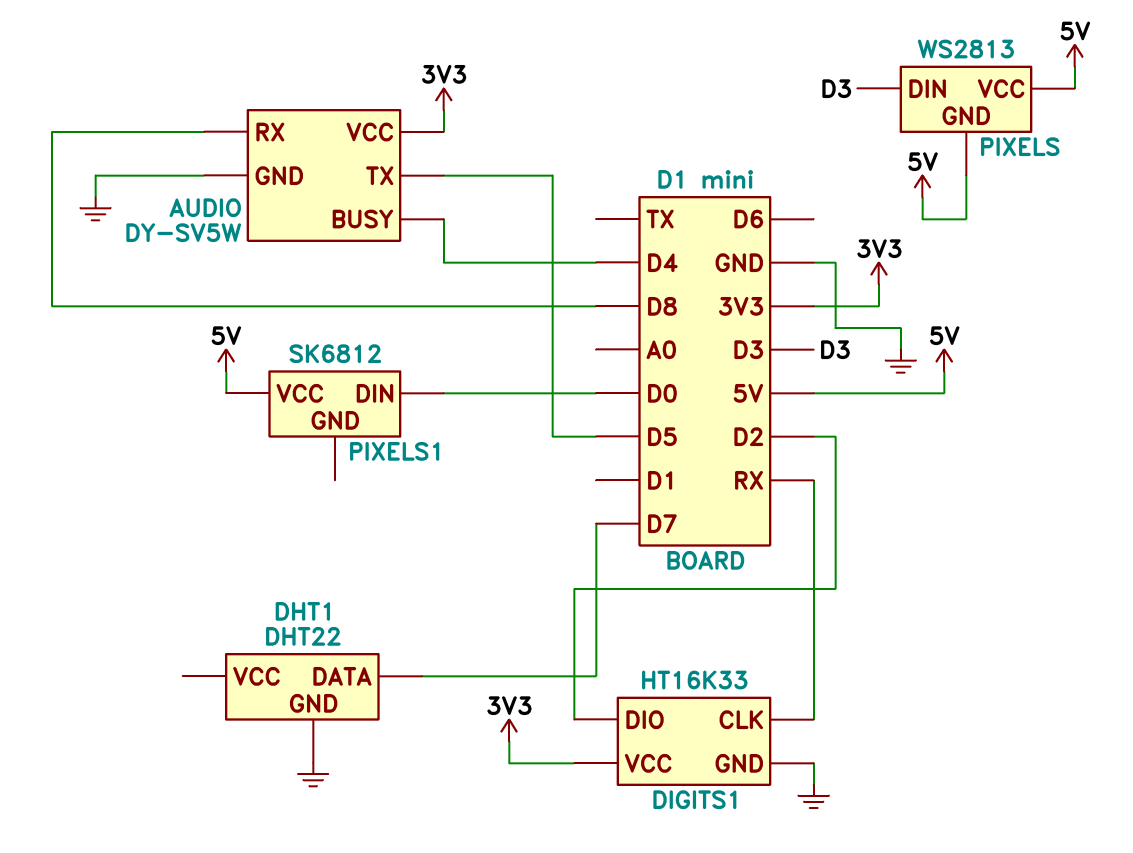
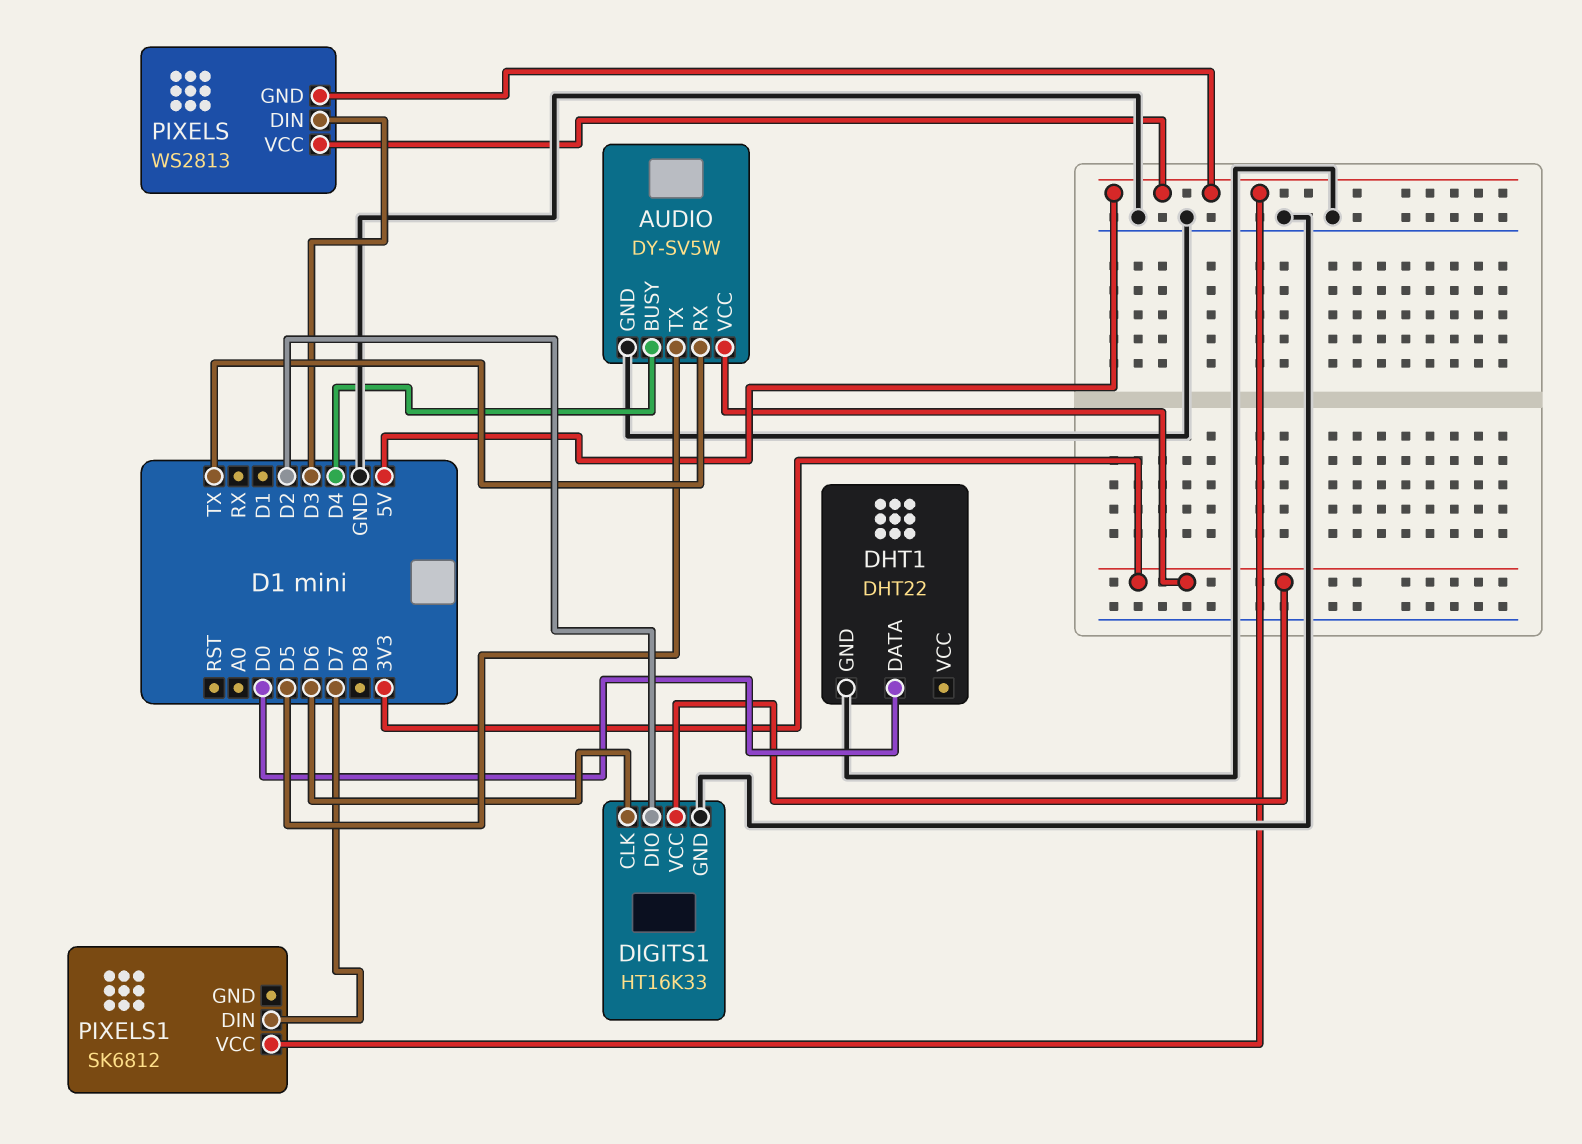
AUDIO pin RX: D8 -> TX
DHT1 pin DATA: D7 -> D0
DIGITS1 pin CLK: RX -> D6
PIXELS1 pin DIN: D0 -> D7

